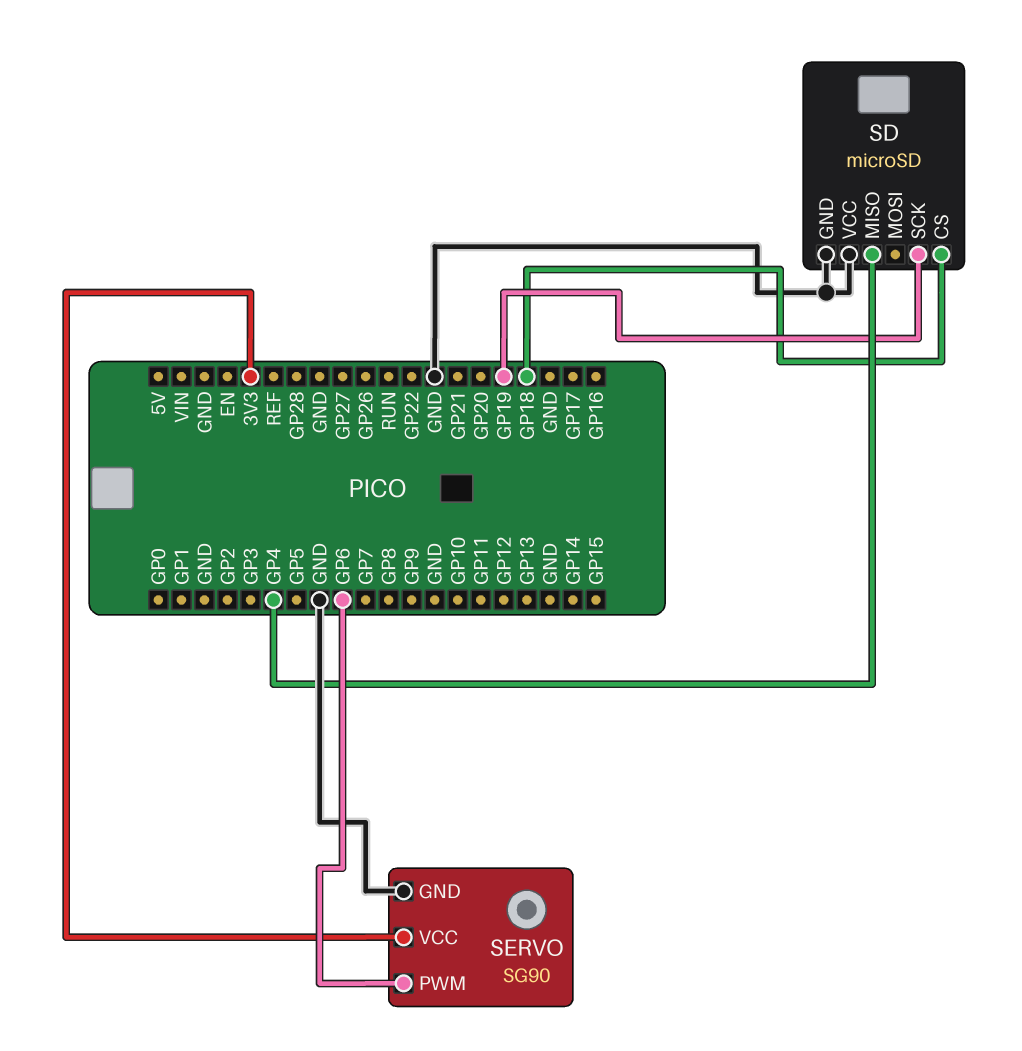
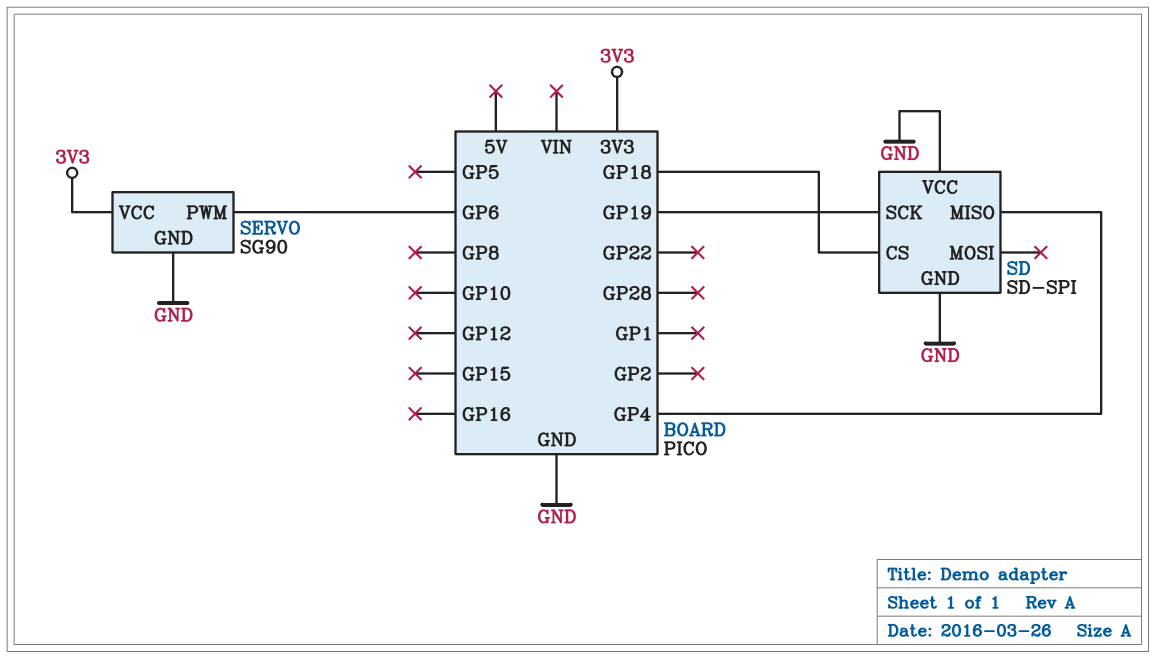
SD: microSD -> SD-SPI

